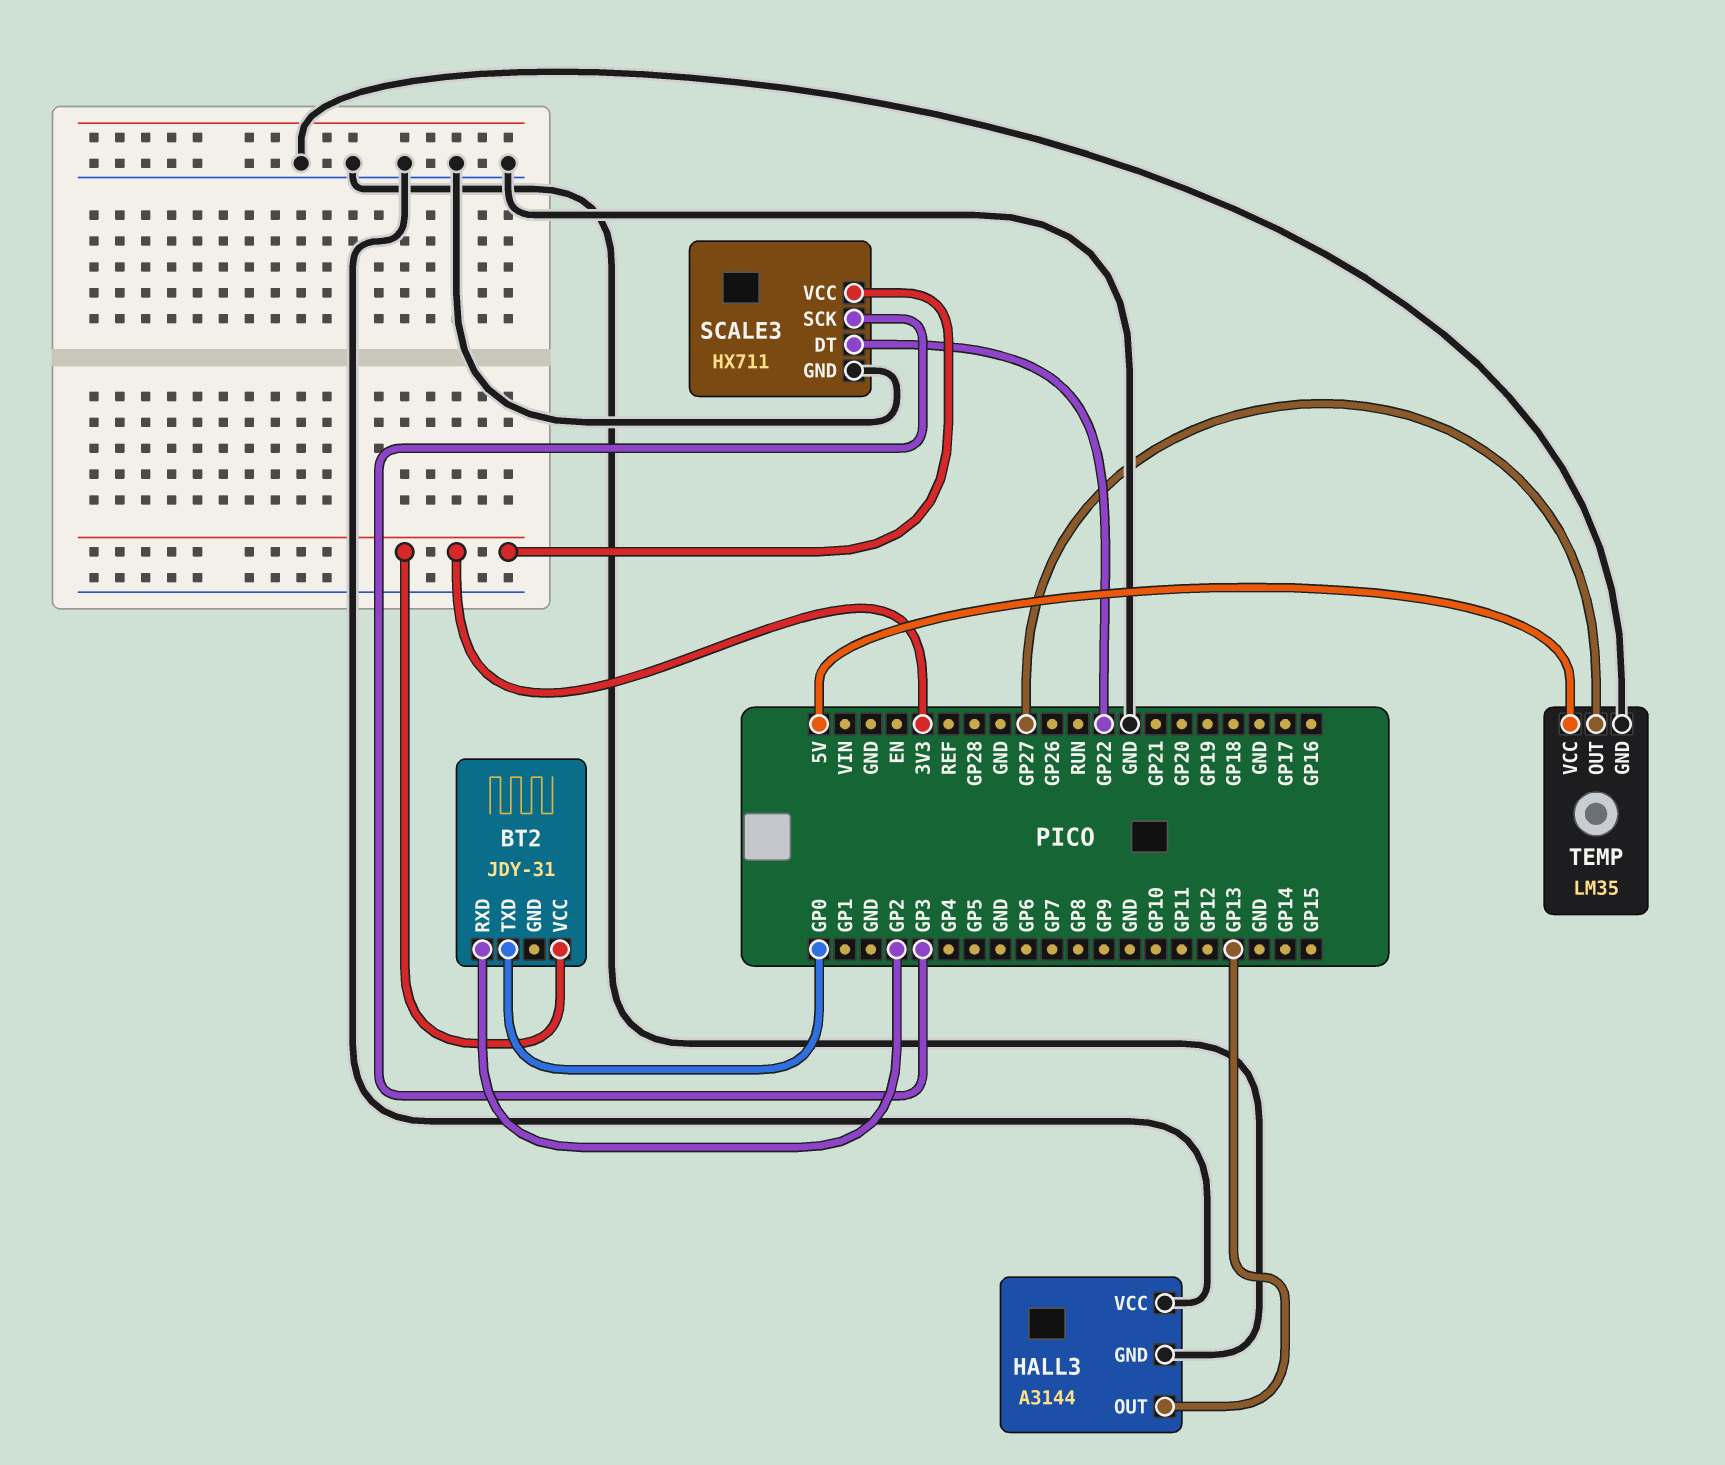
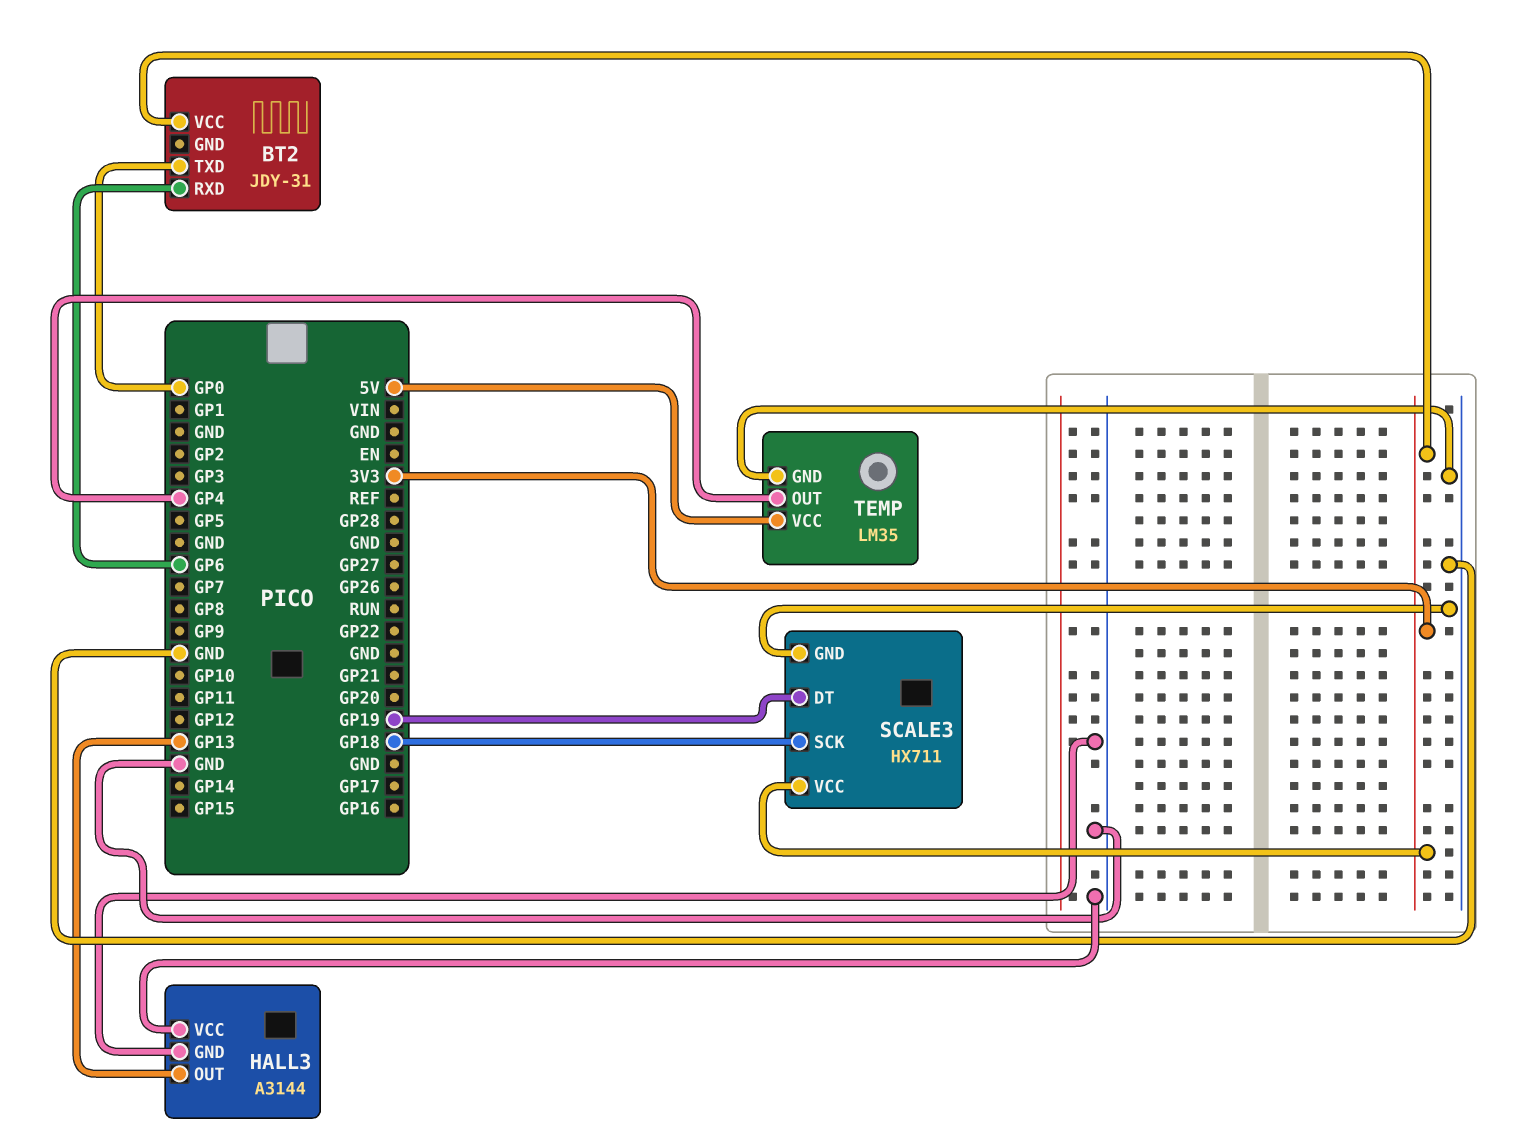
BT2 pin RXD: GP2 -> GP6
SCALE3 pin DT: GP22 -> GP19
SCALE3 pin SCK: GP3 -> GP18
TEMP pin OUT: GP27 -> GP4

